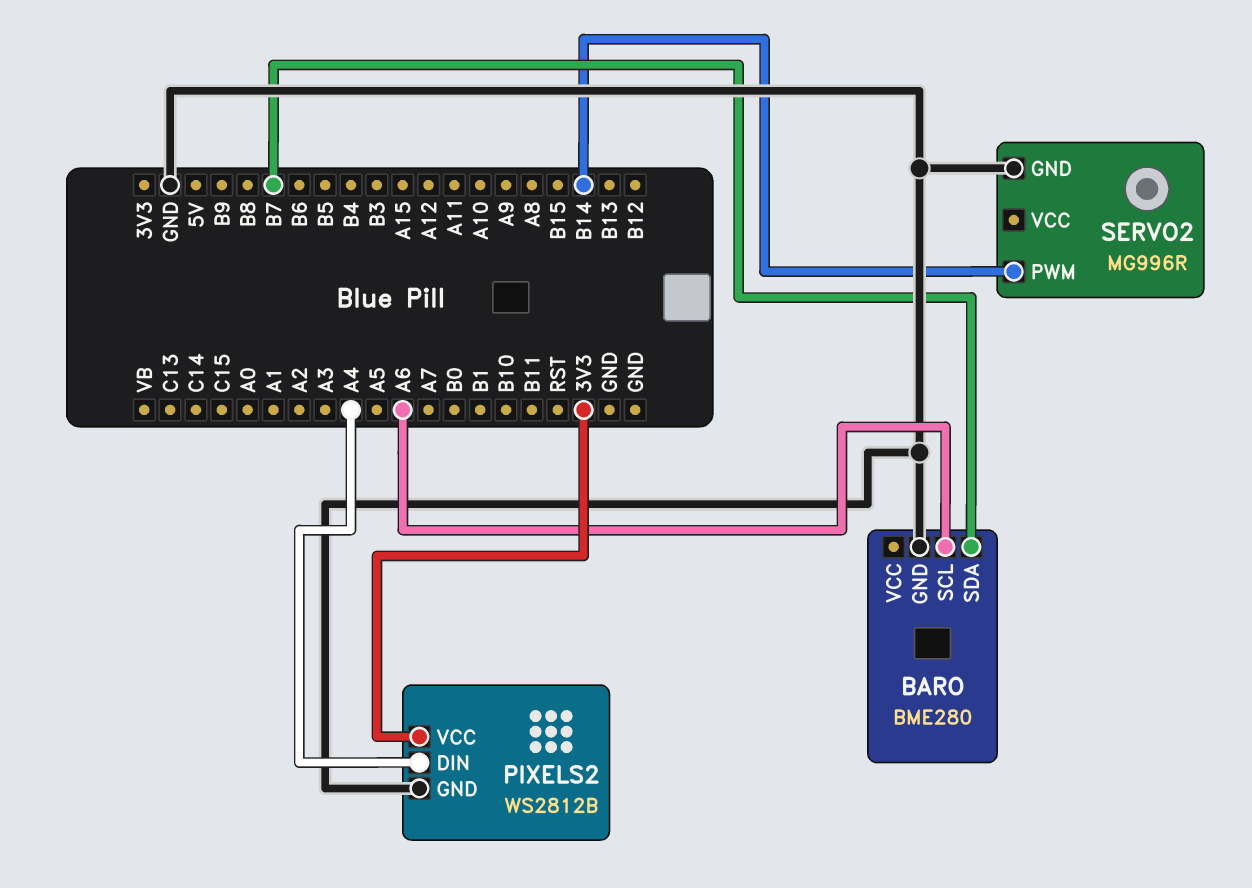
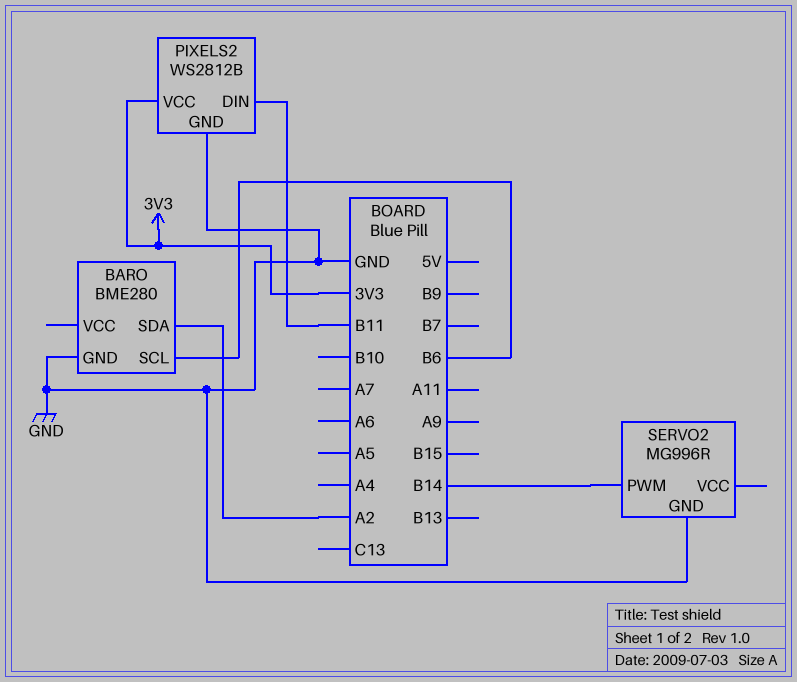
BARO pin SCL: A6 -> B6
BARO pin SDA: B7 -> A2
PIXELS2 pin DIN: A4 -> B11

